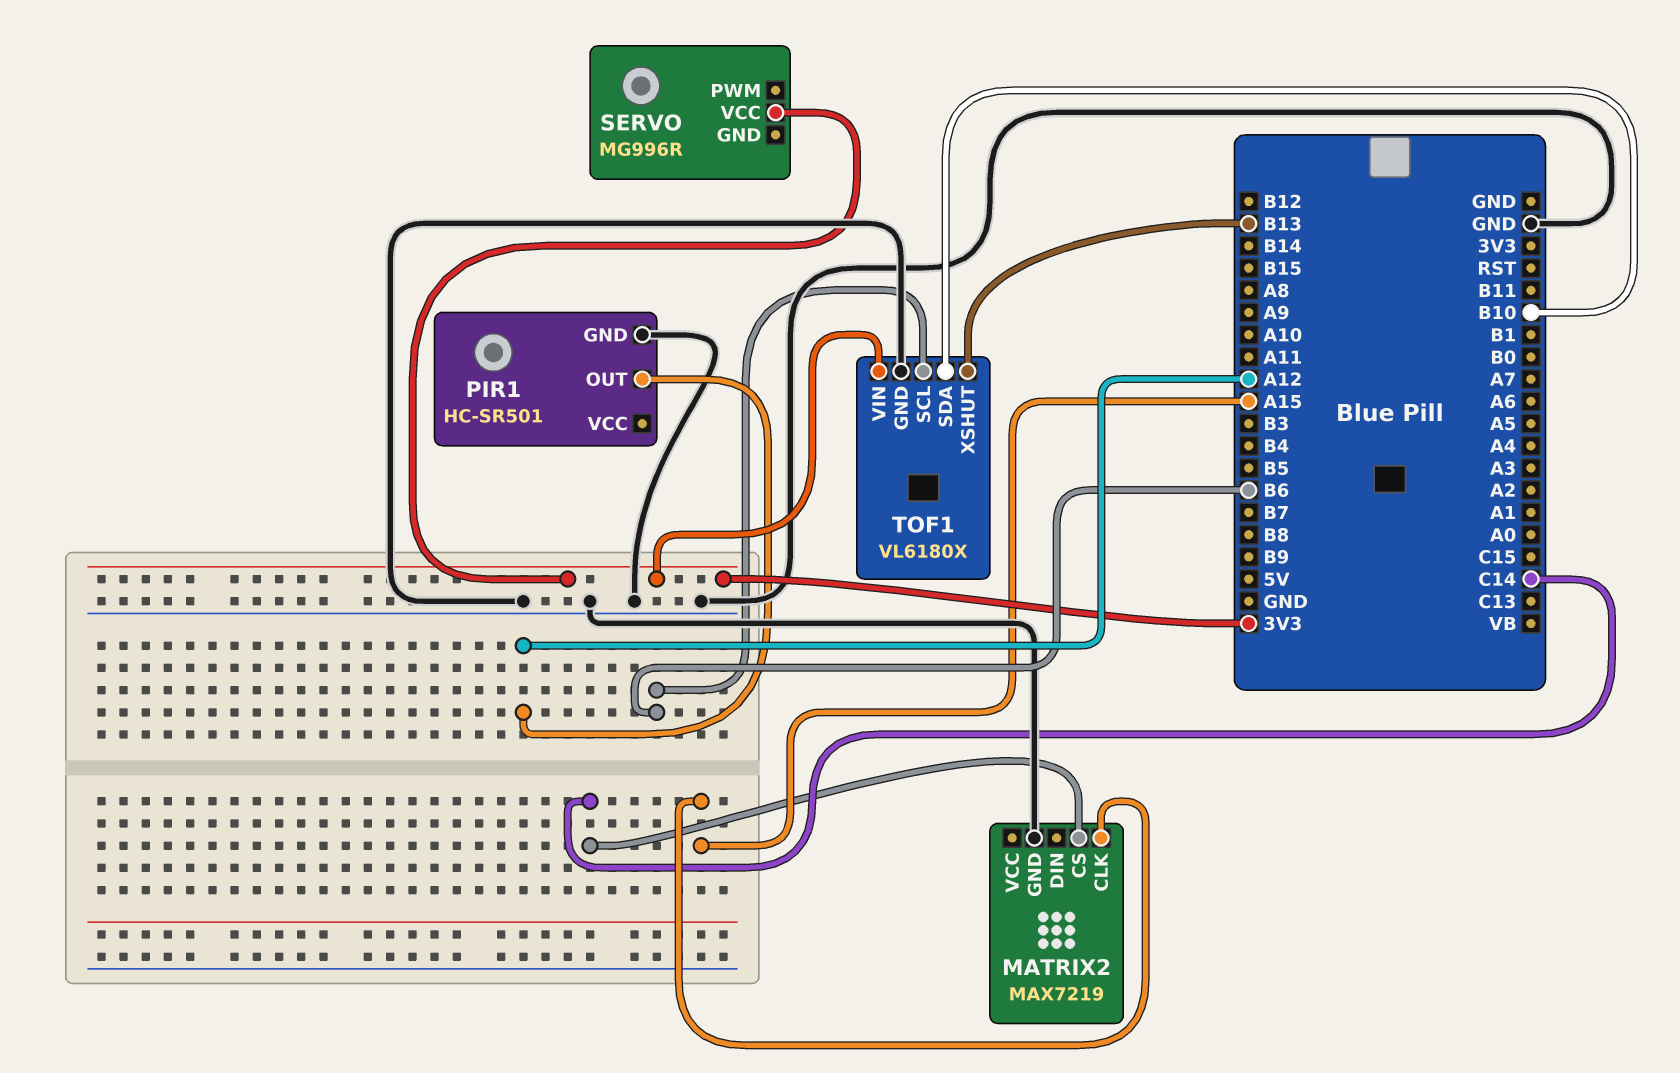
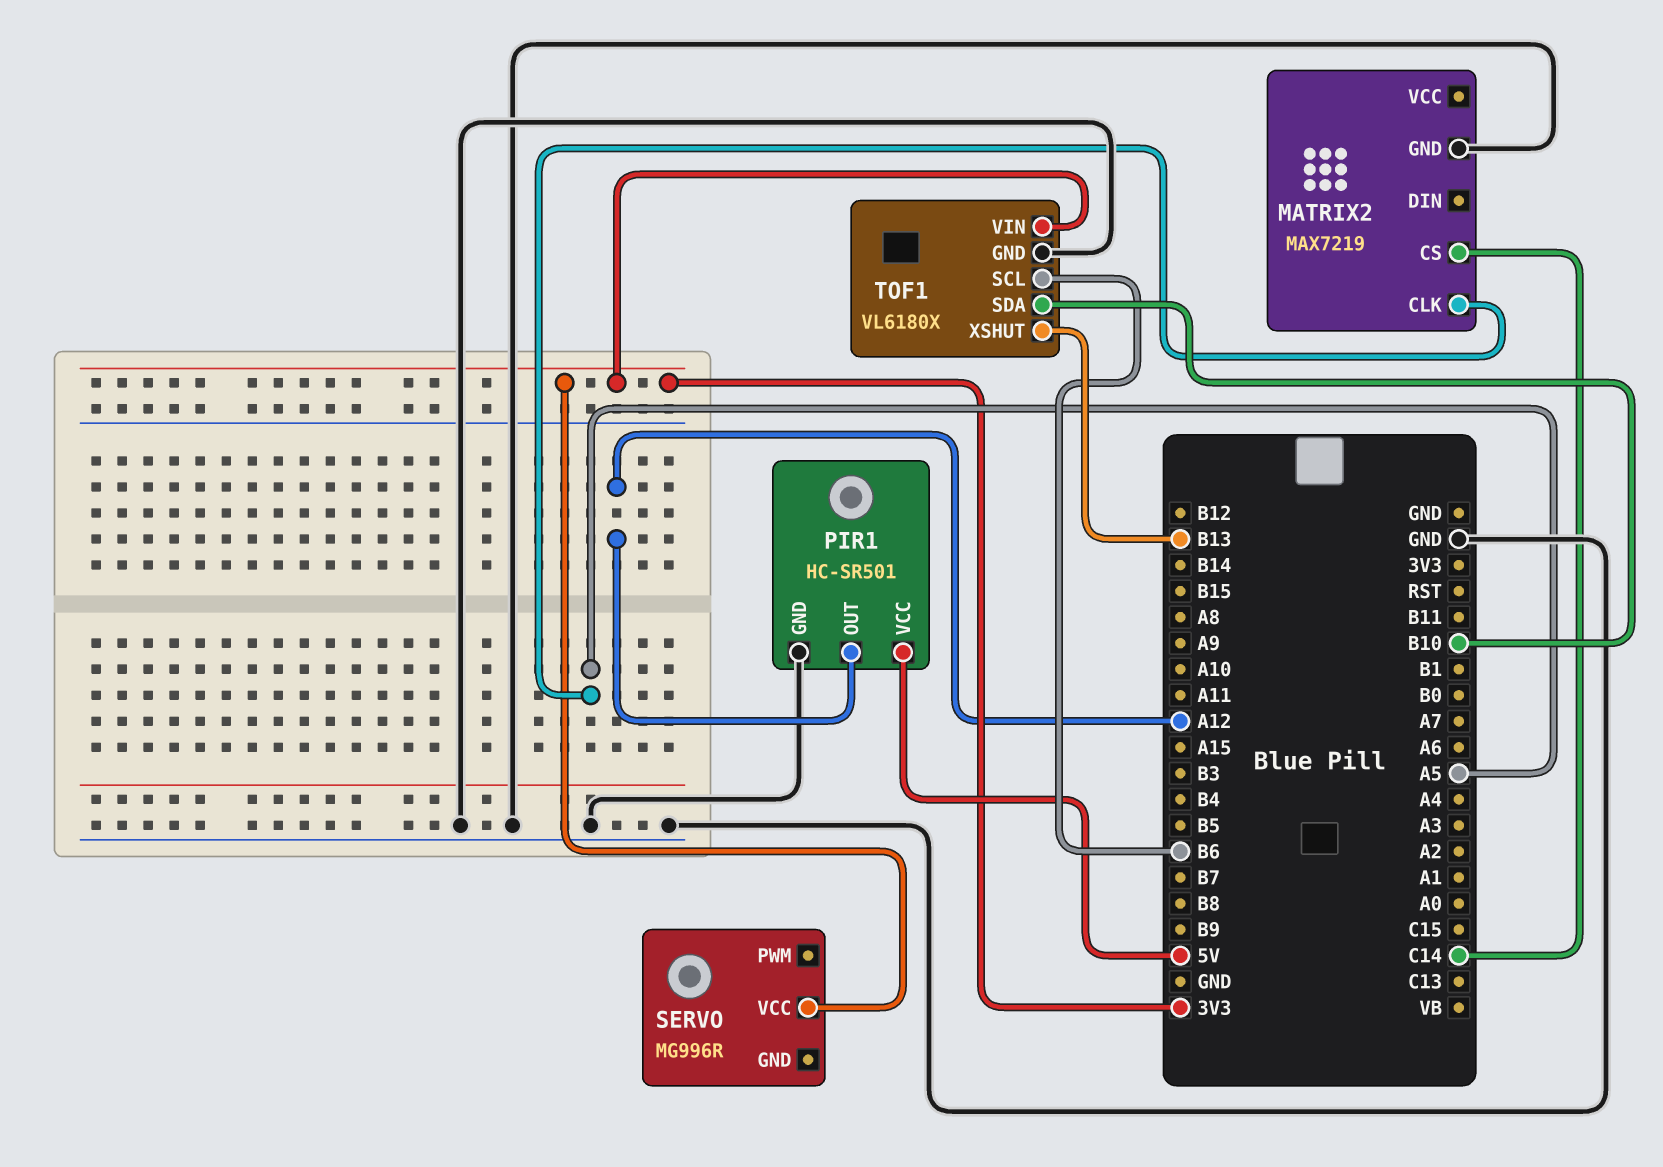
MATRIX2 pin CLK: A15 -> A5
PIR1 pin VCC: none -> 5V

